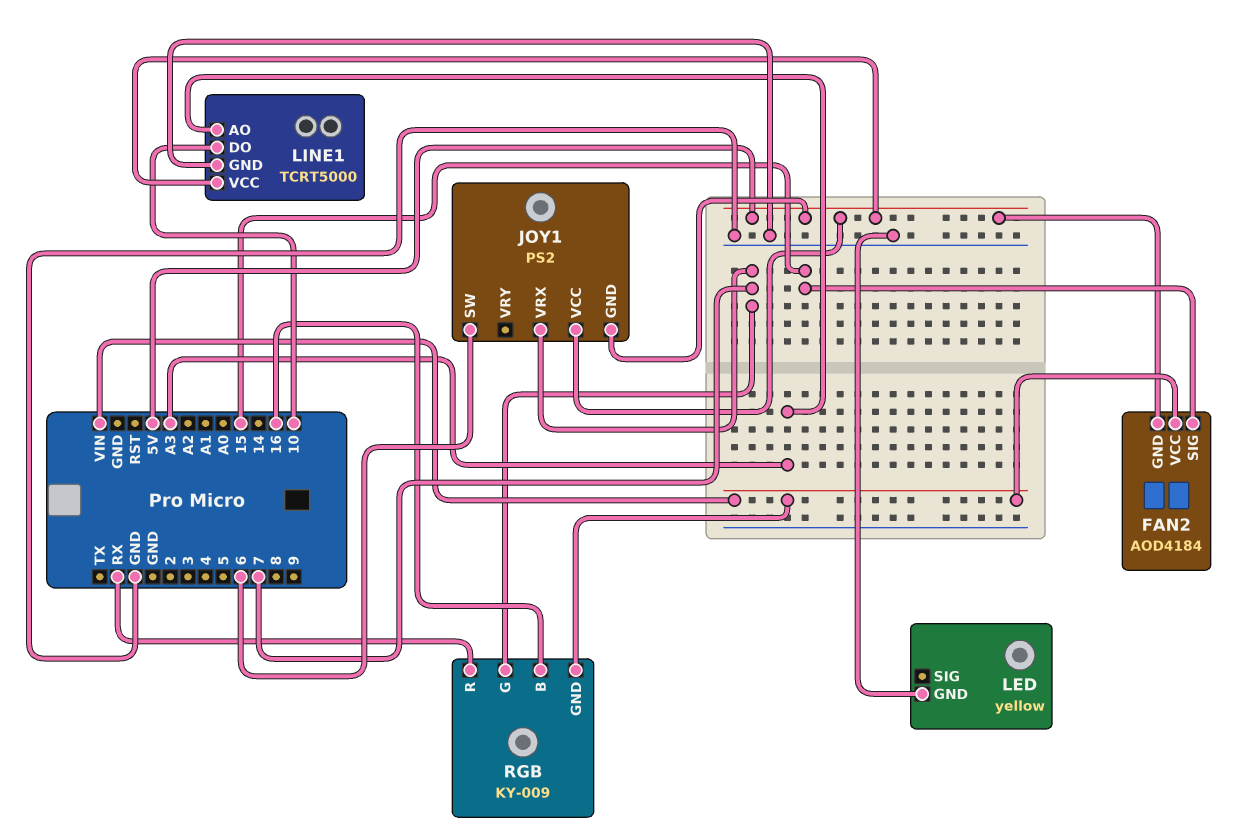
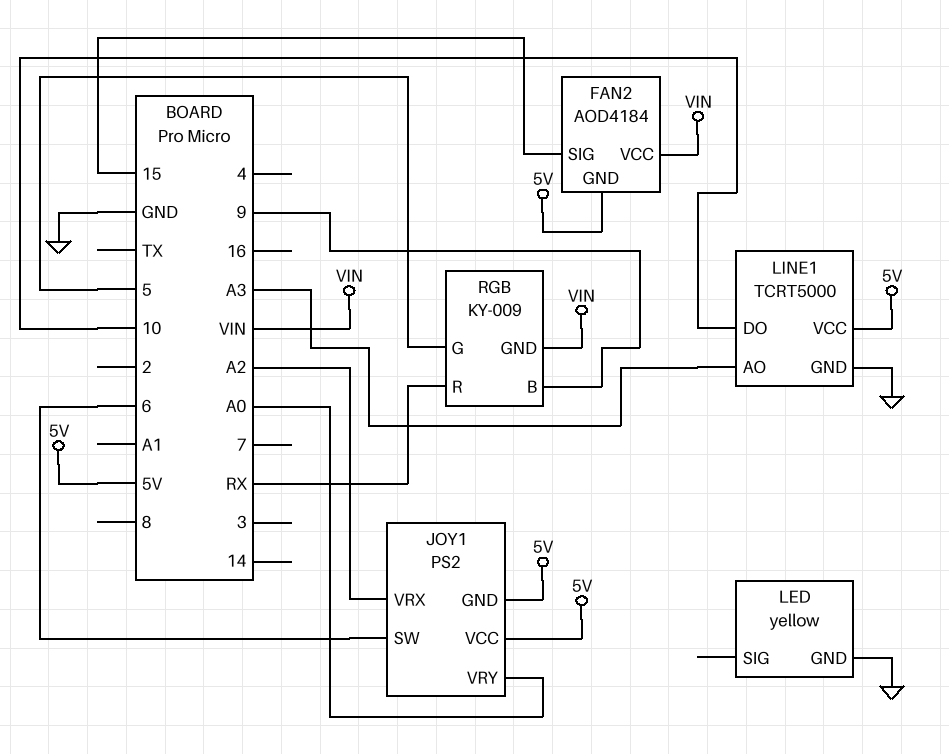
JOY1 pin VRX: 7 -> A2
JOY1 pin VRY: none -> A0
RGB pin B: 16 -> 9
RGB pin G: 7 -> 5

